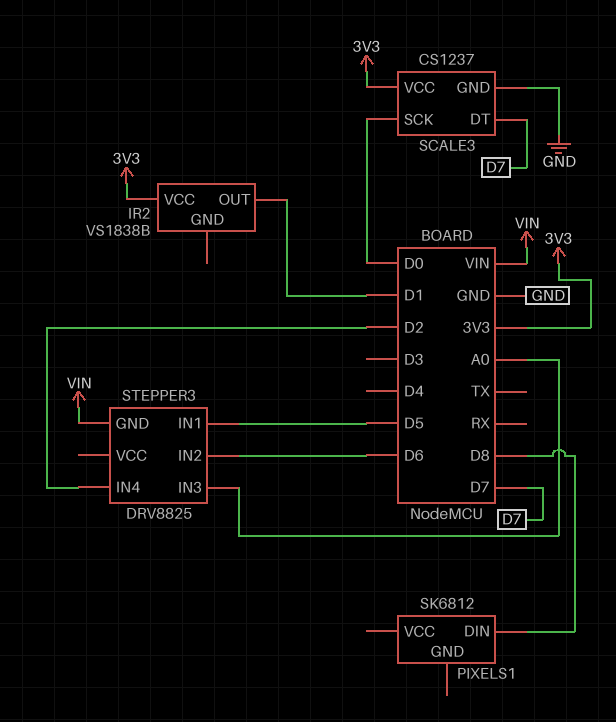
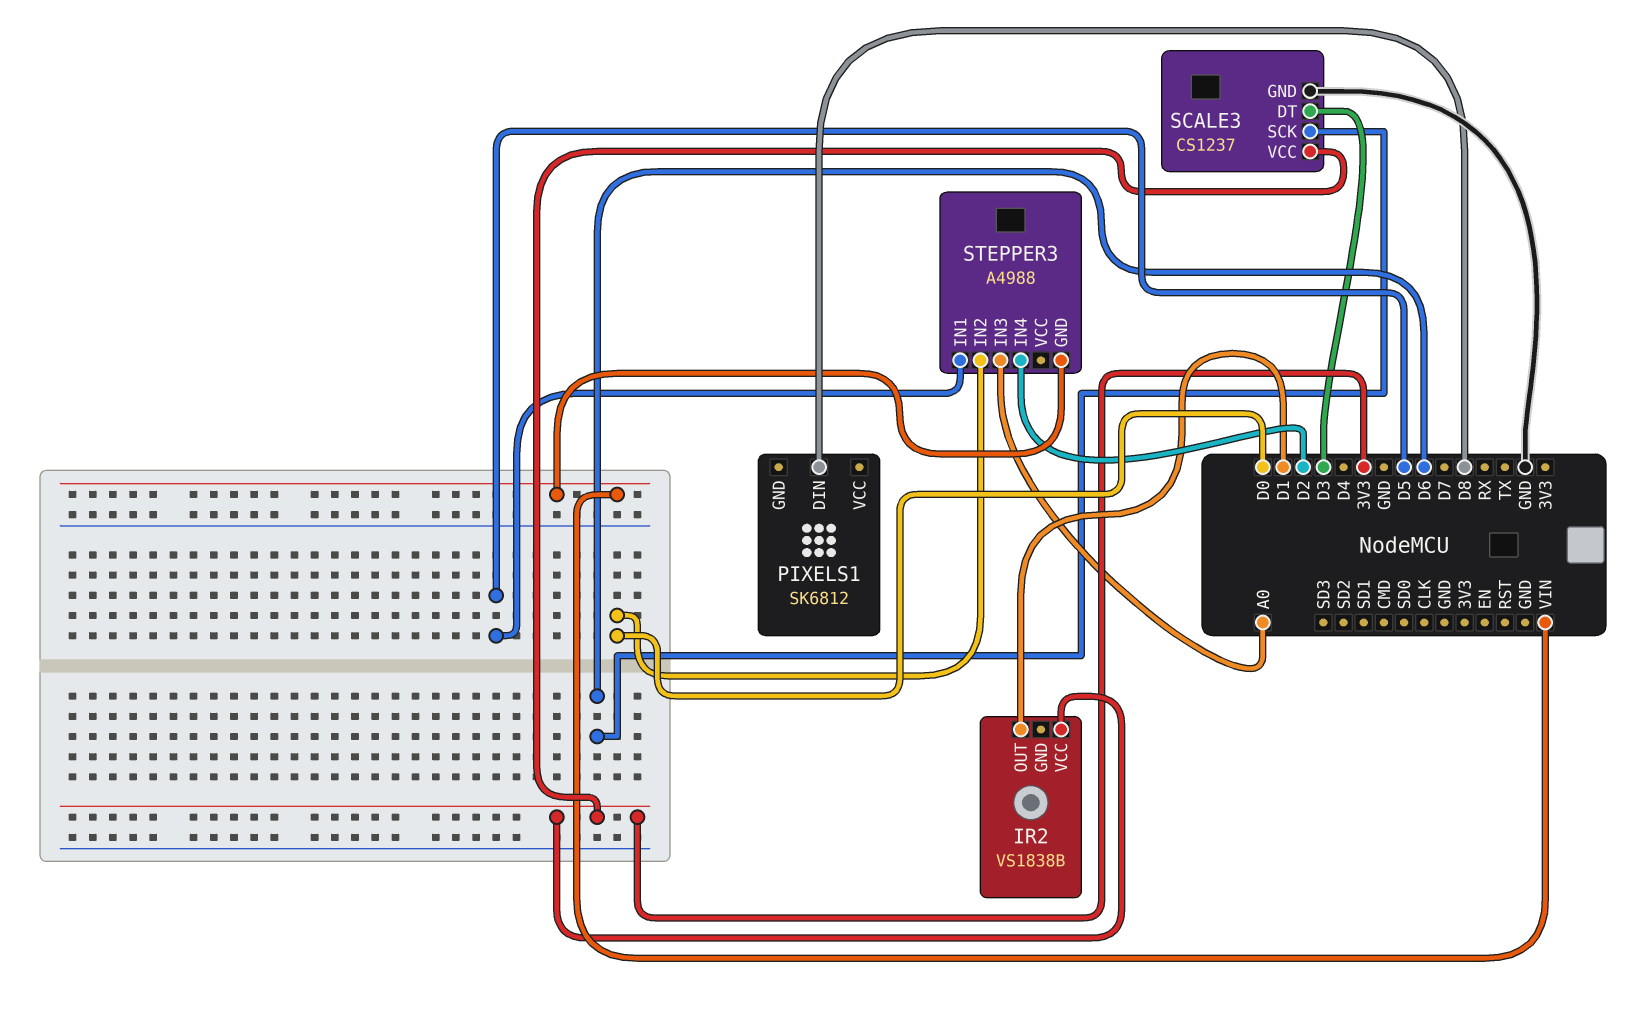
SCALE3 pin DT: D7 -> D3
SCALE3 pin SCK: D0 -> D6
STEPPER3: DRV8825 -> A4988
STEPPER3 pin IN2: D6 -> D0

